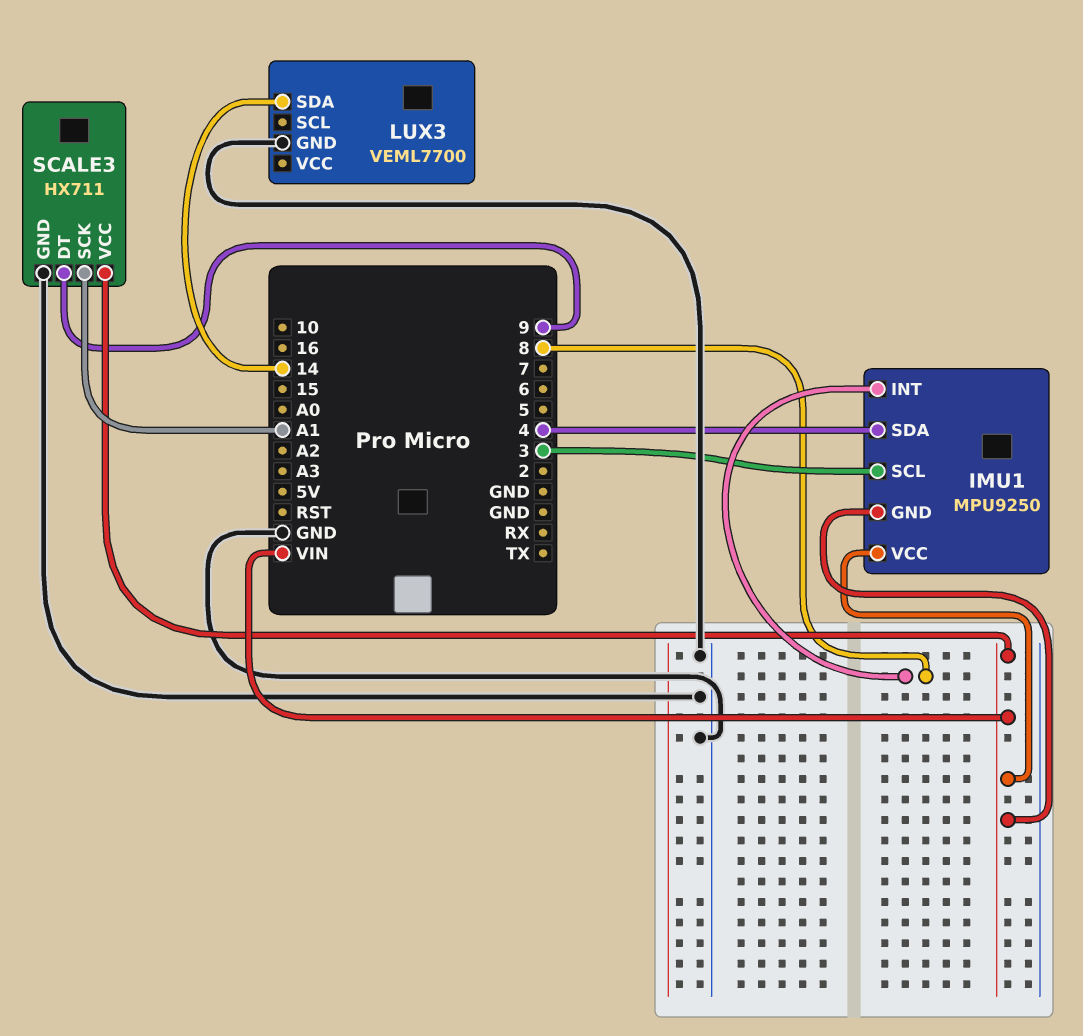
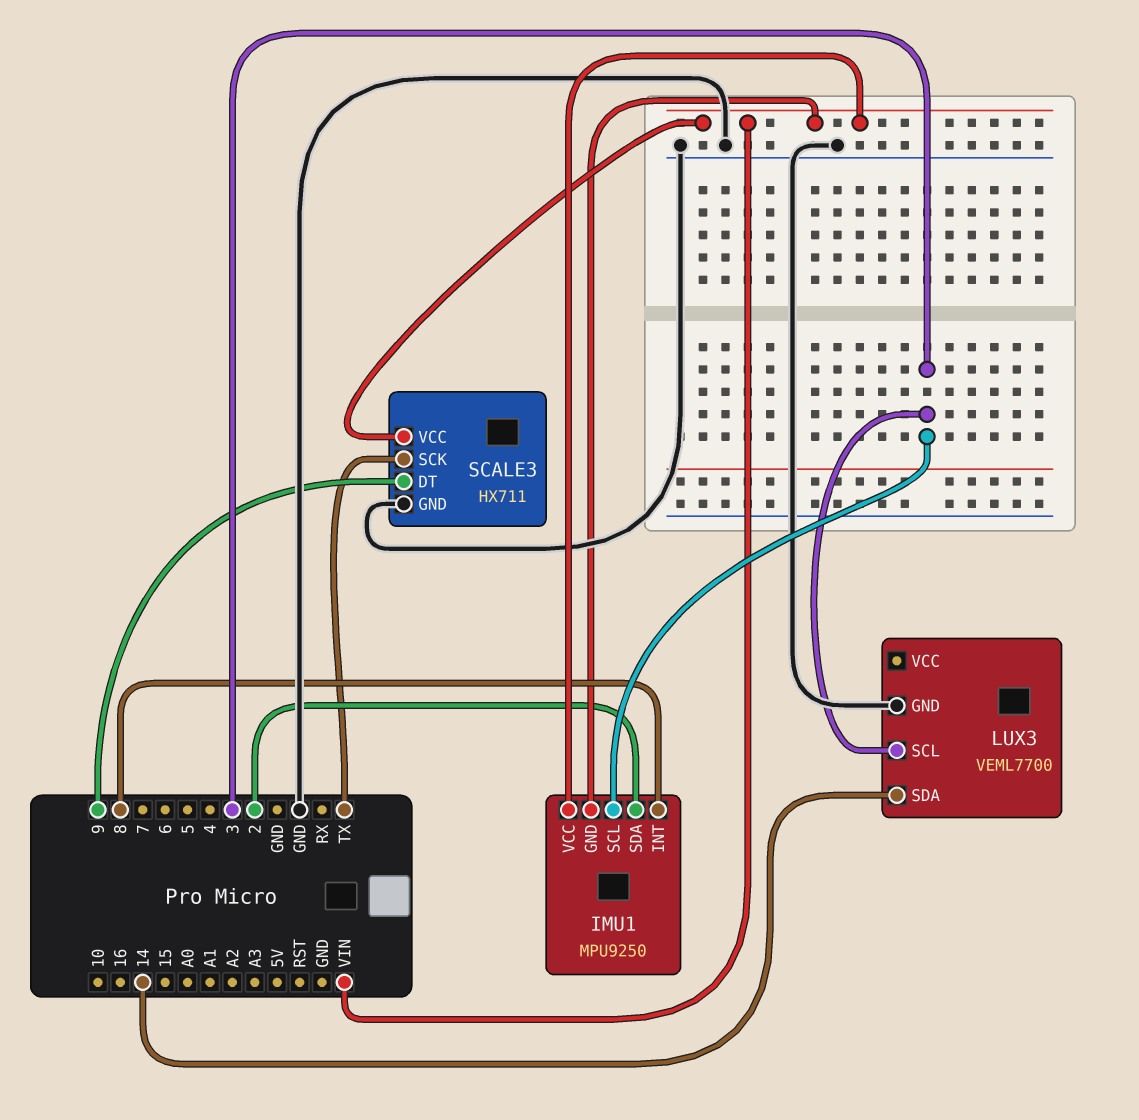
IMU1 pin SDA: 4 -> 2
LUX3 pin SCL: none -> 3
SCALE3 pin SCK: A1 -> TX

